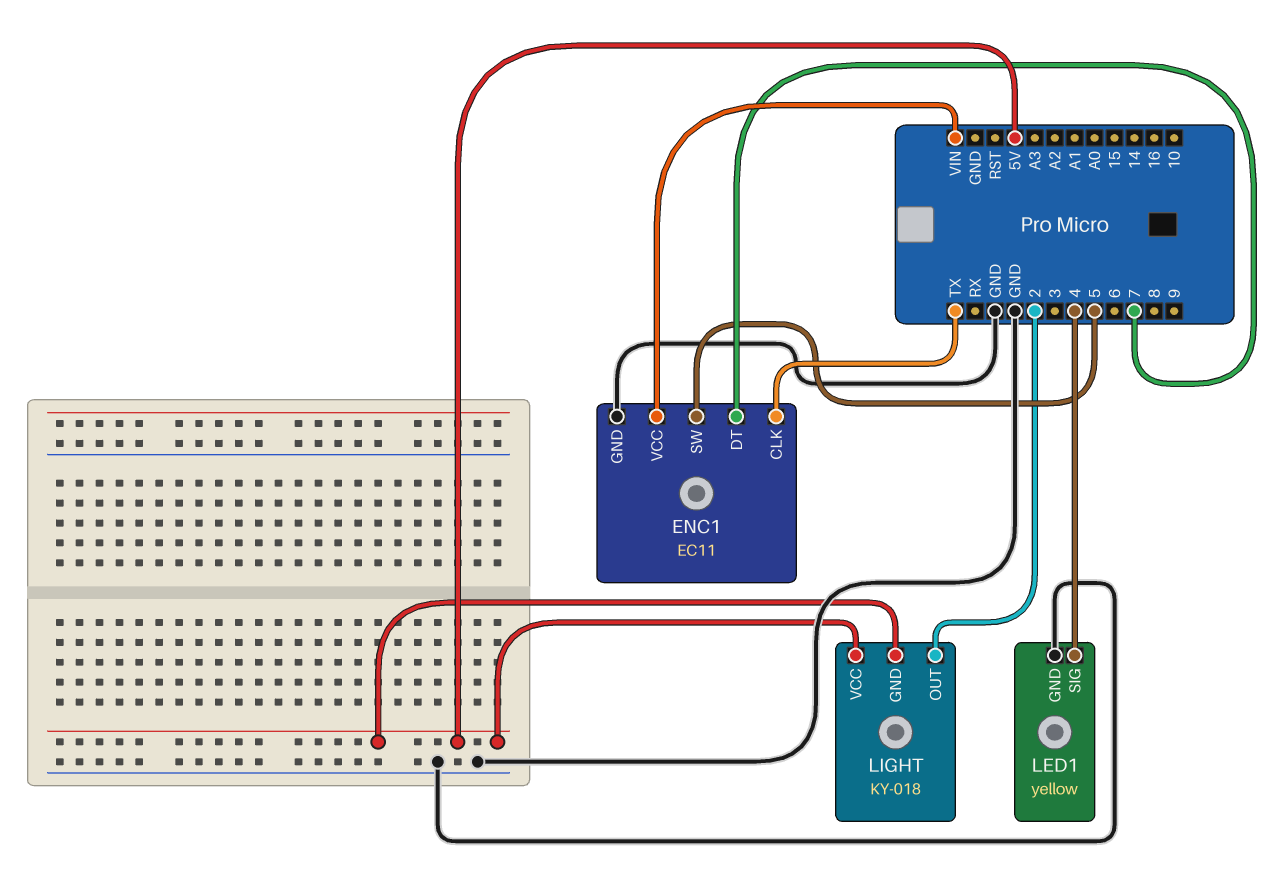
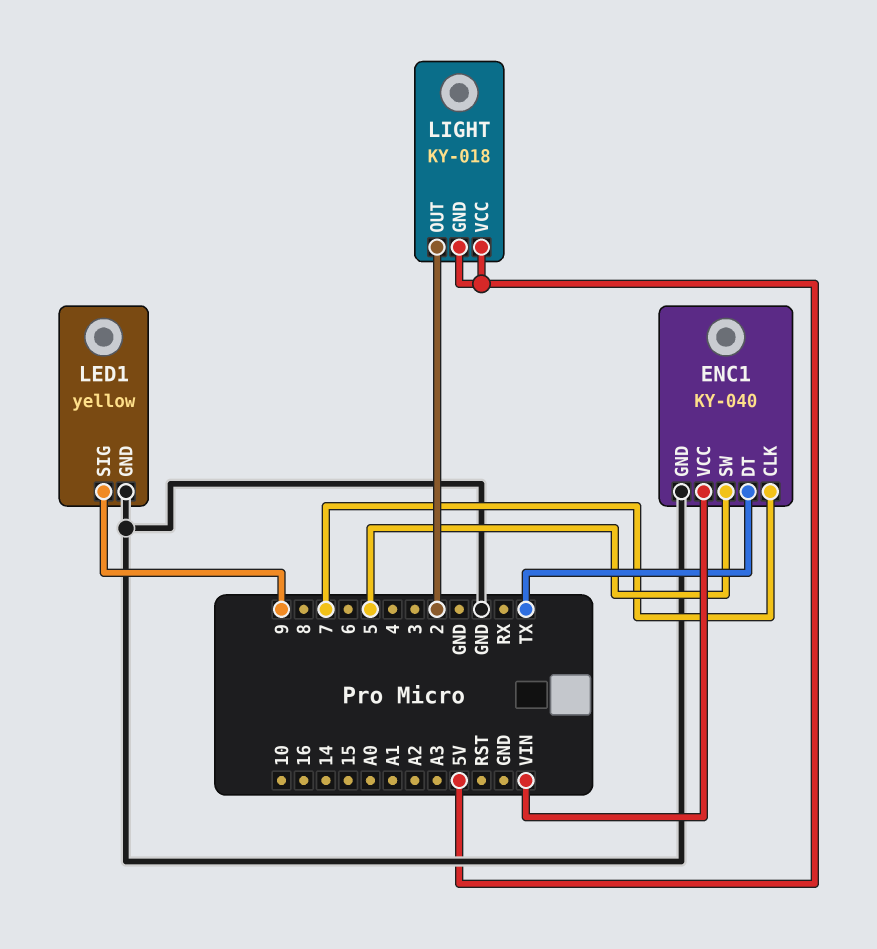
ENC1: EC11 -> KY-040
ENC1 pin CLK: TX -> 7
ENC1 pin DT: 7 -> TX
LED1 pin SIG: 4 -> 9

